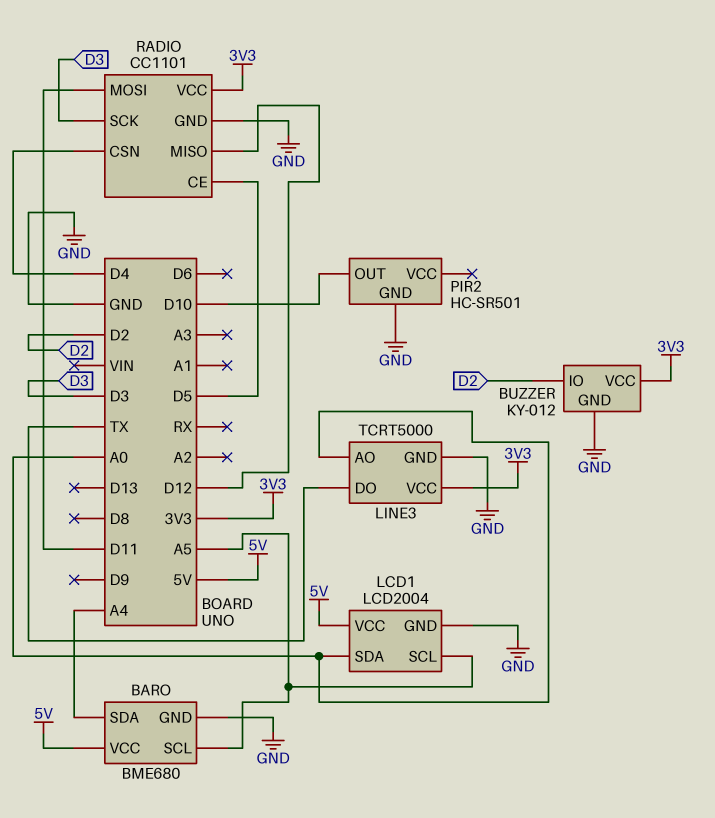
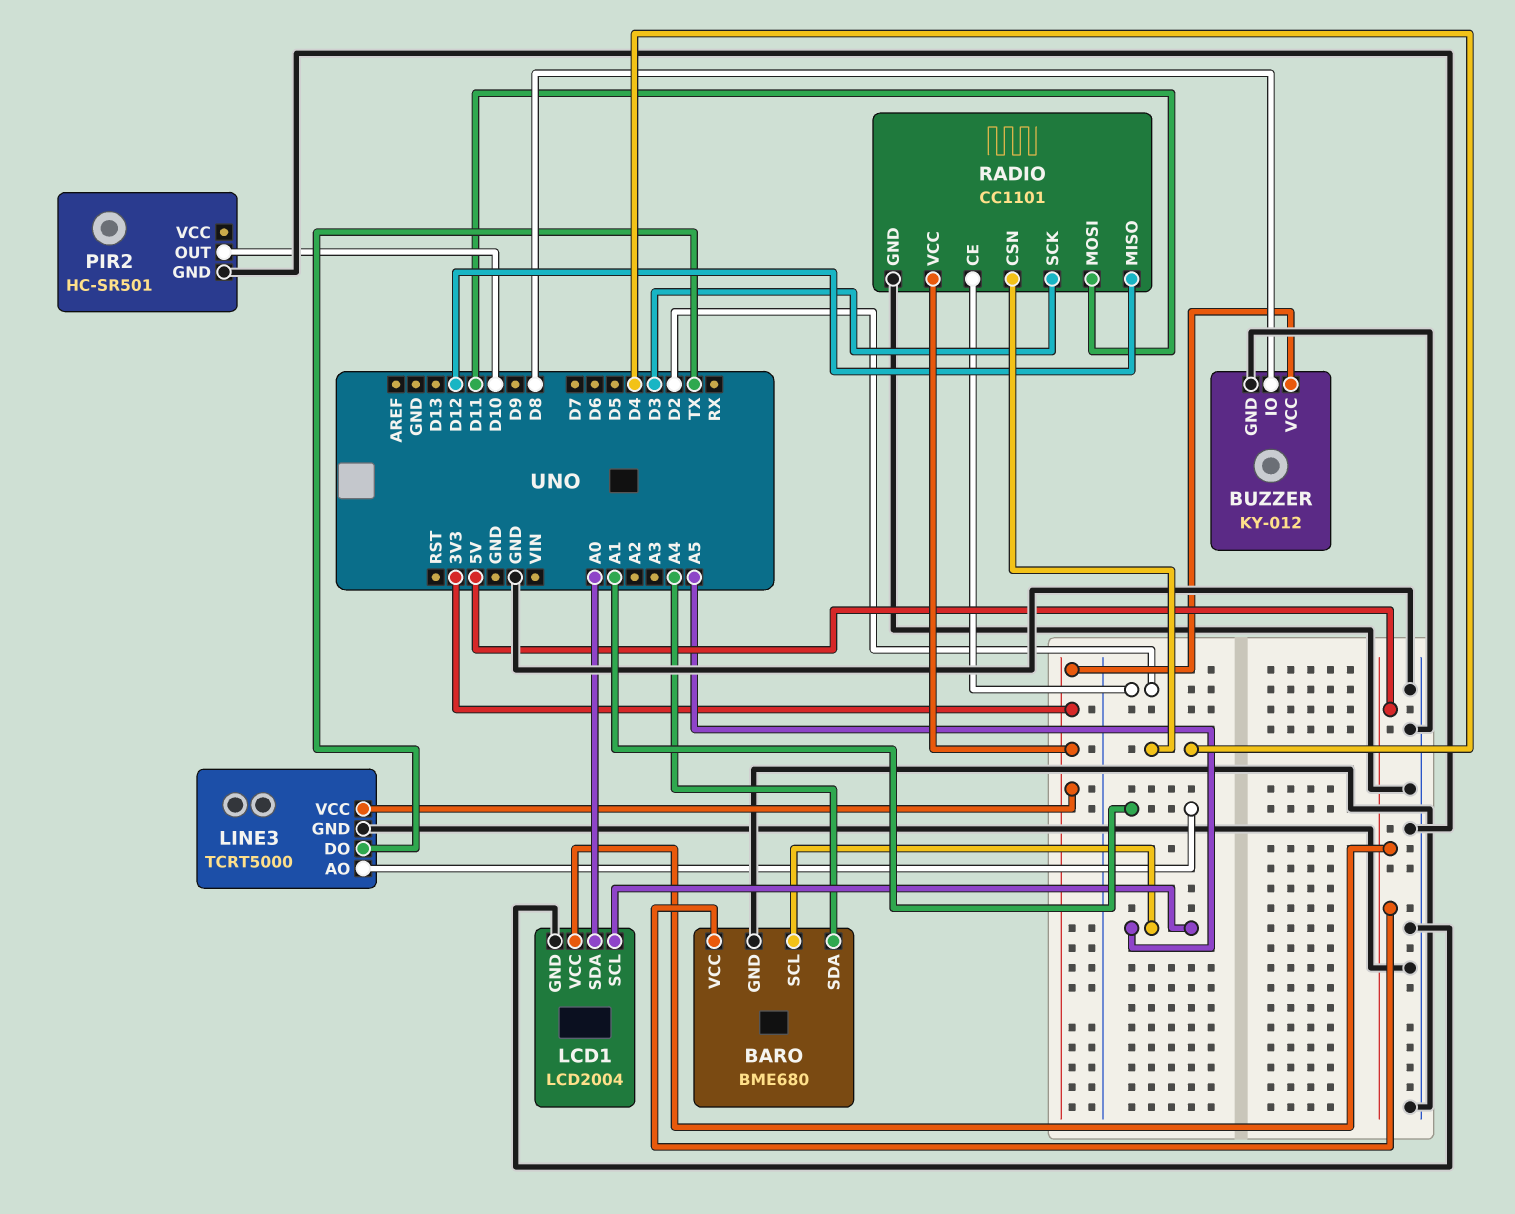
BUZZER pin IO: D2 -> D8
LINE3 pin AO: A0 -> A1
RADIO pin CE: D5 -> D2

